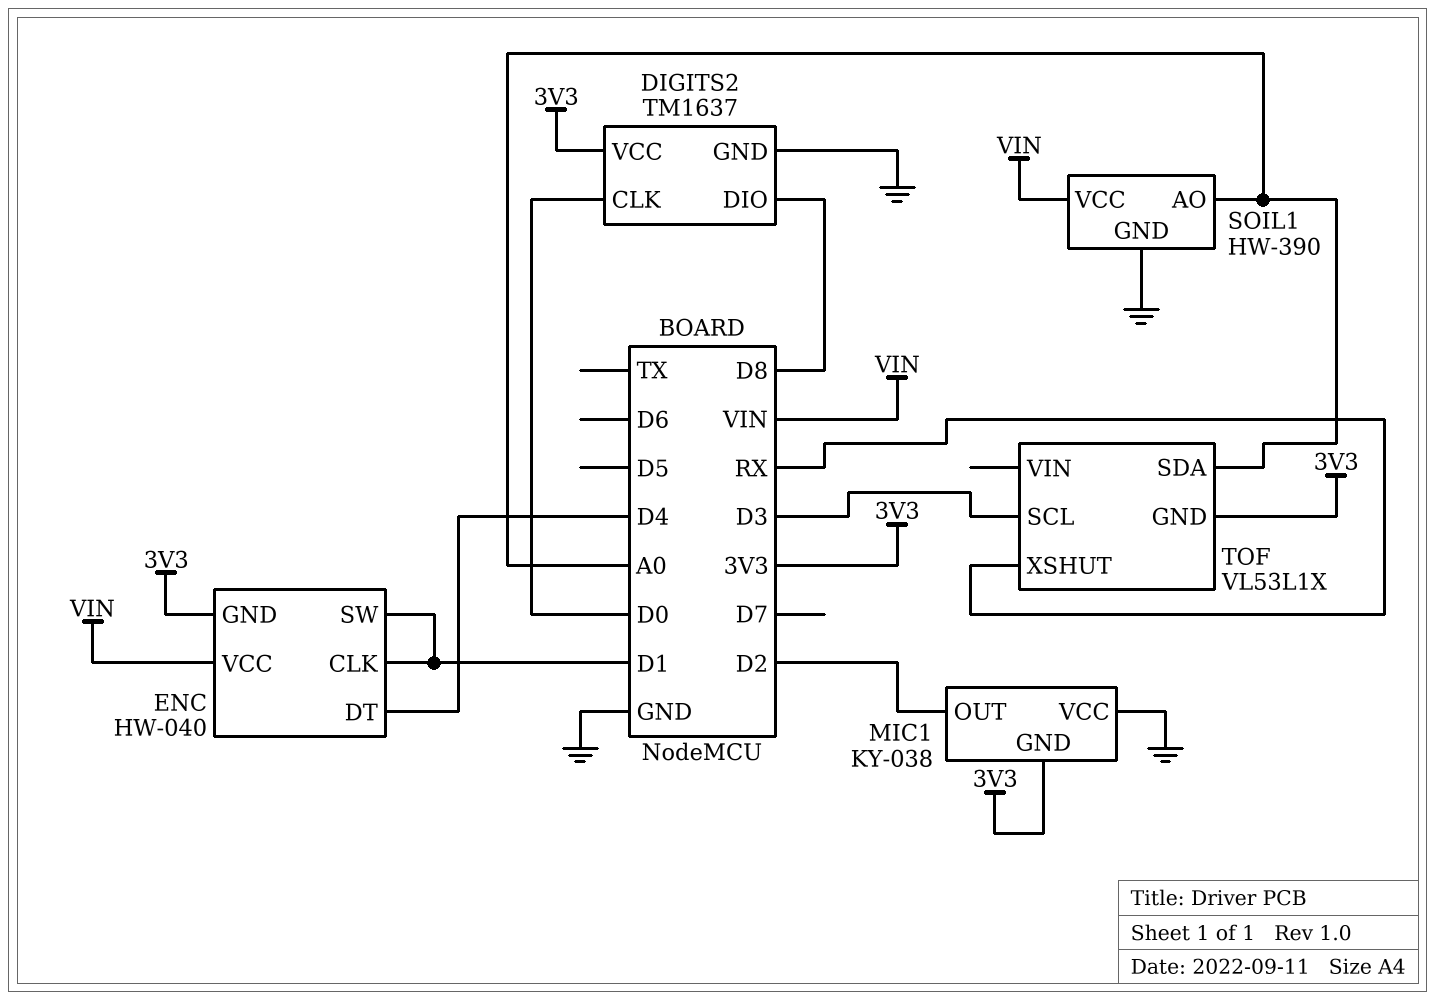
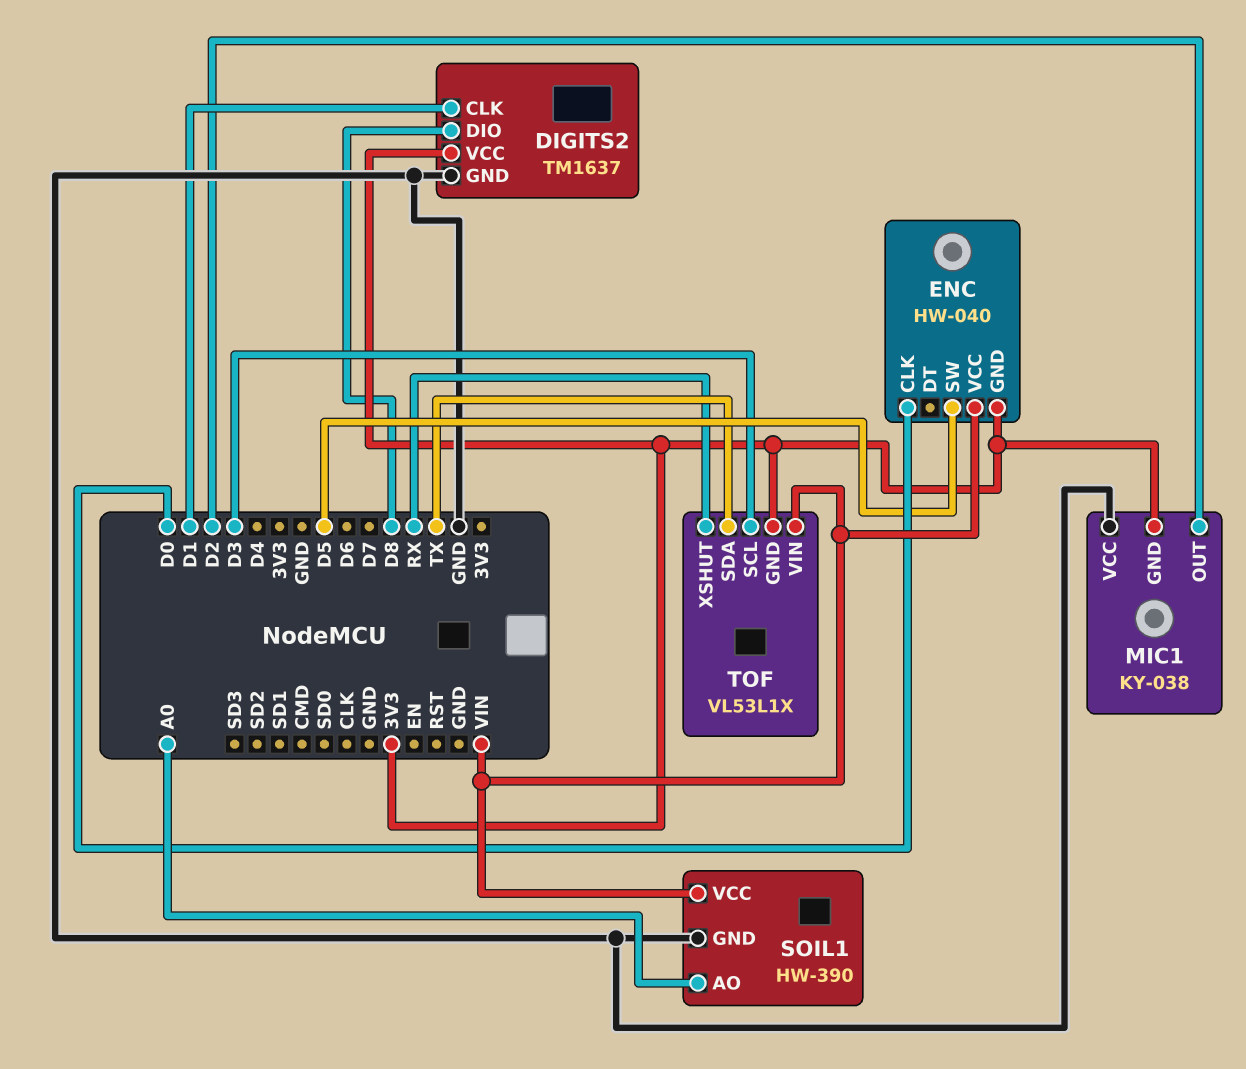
DIGITS2 pin CLK: D0 -> D1
ENC pin CLK: D1 -> D0
ENC pin DT: D4 -> none
ENC pin SW: D1 -> D5
TOF pin SDA: A0 -> TX
TOF pin VIN: none -> VIN

